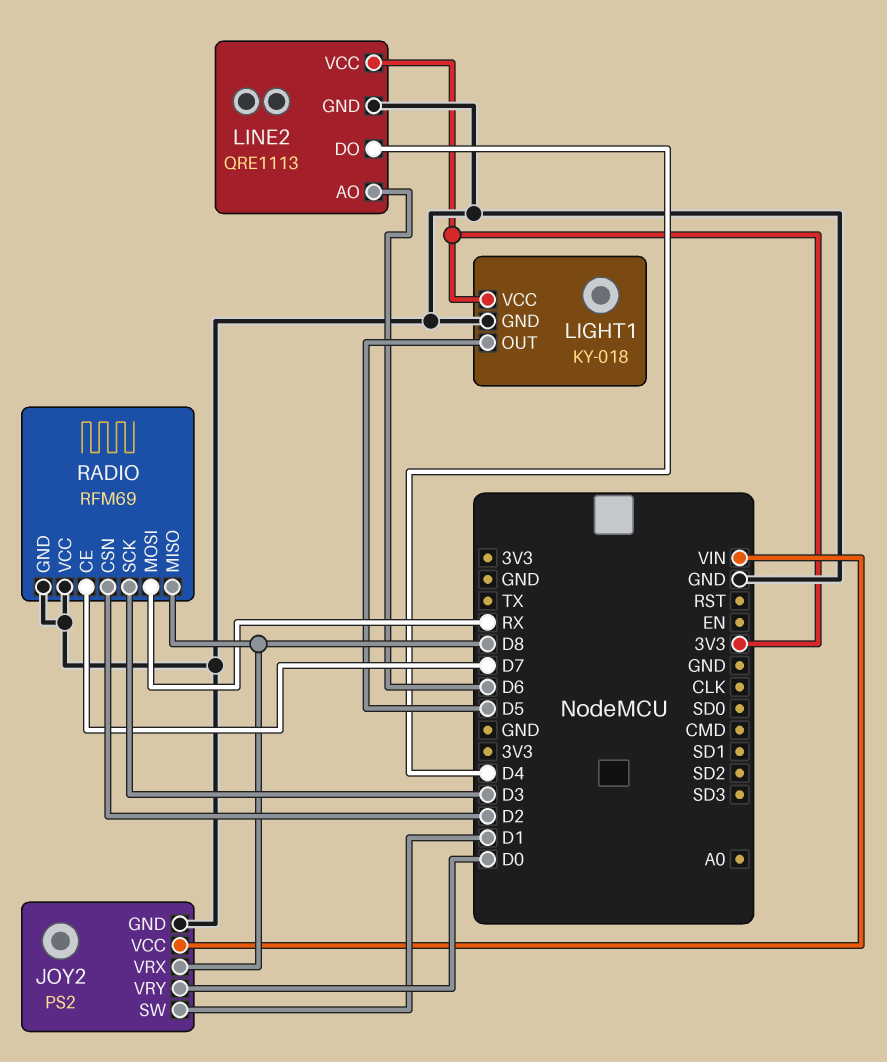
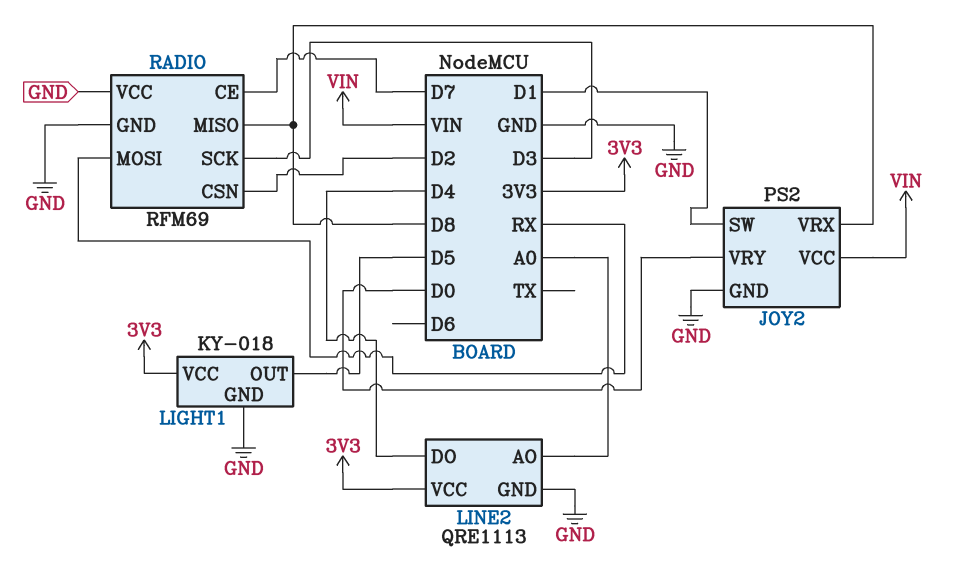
LINE2 pin AO: D6 -> A0

